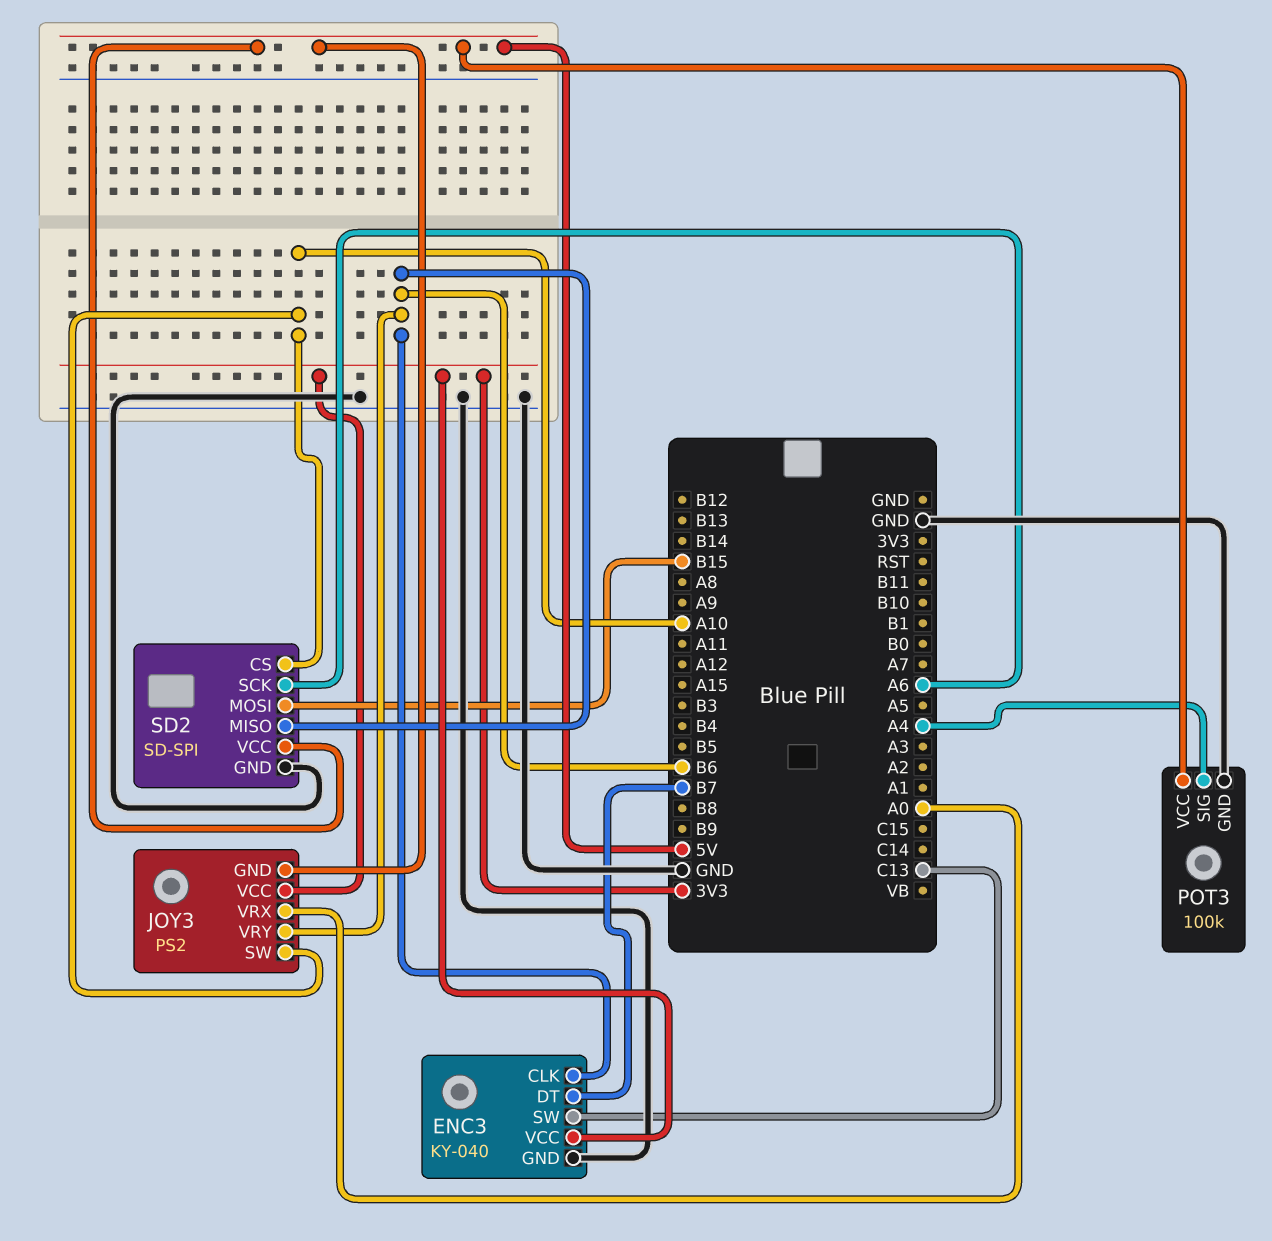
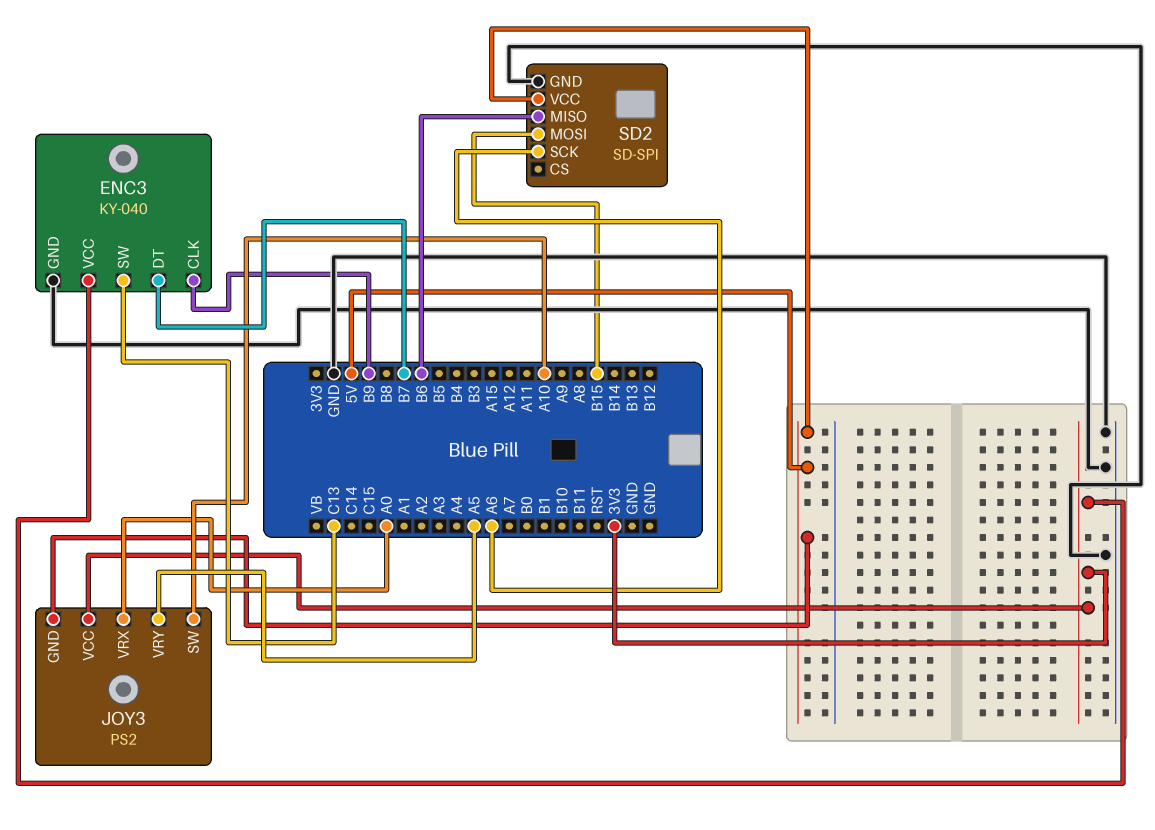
ENC3 pin CLK: B6 -> B9
JOY3 pin VRY: B6 -> A5
POT3: 100k -> none
POT3 pin GND: GND -> none
POT3 pin SIG: A4 -> none
POT3 pin VCC: 5V -> none
SD2 pin CS: A10 -> none

